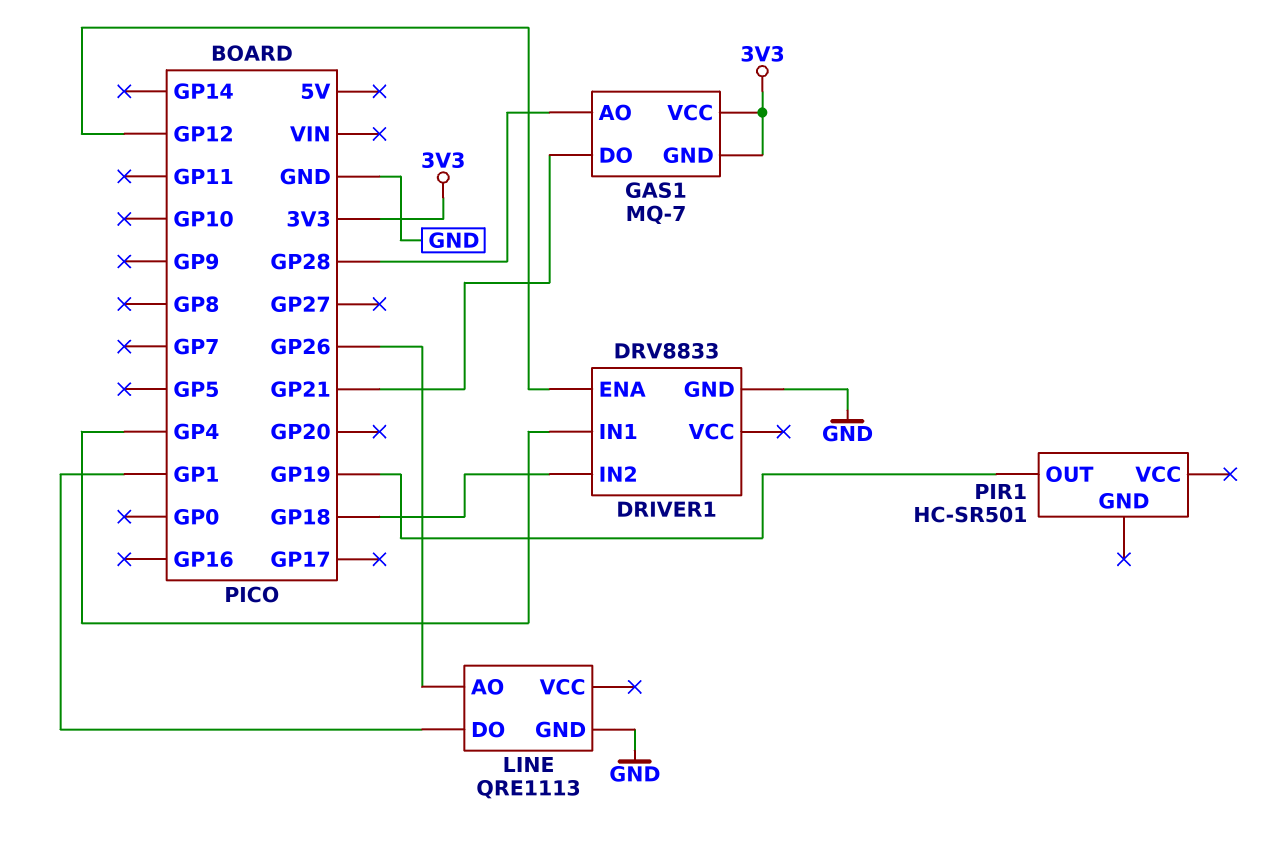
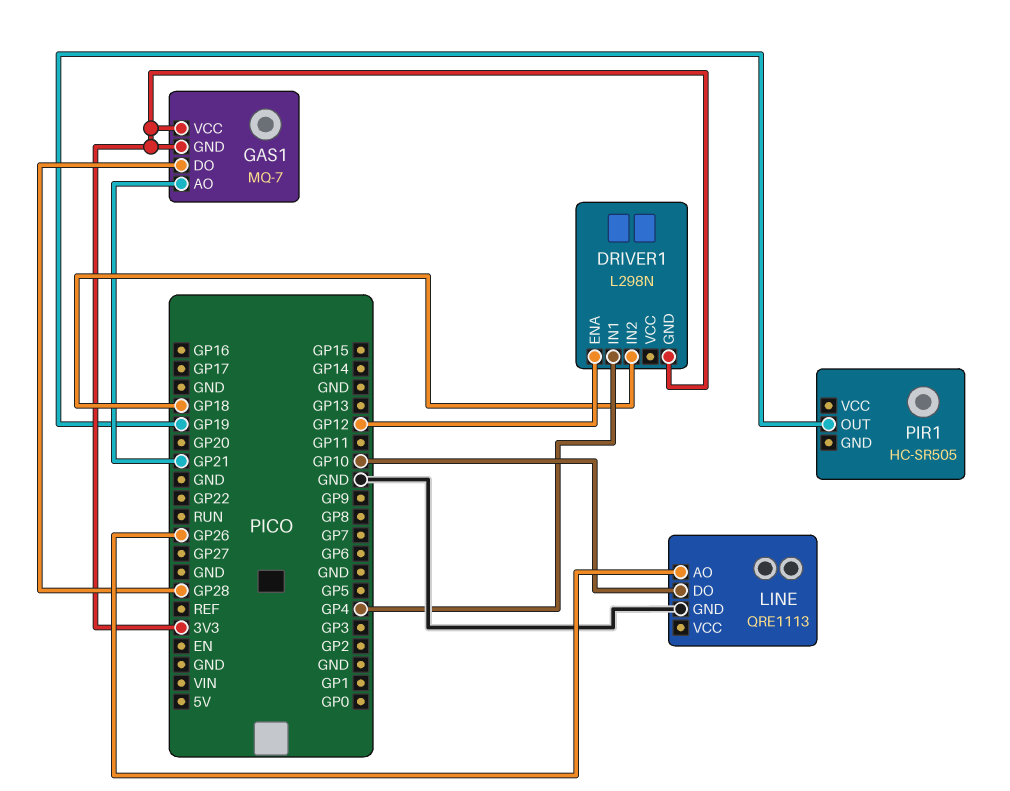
DRIVER1: DRV8833 -> L298N
DRIVER1 pin GND: GND -> 3V3
GAS1 pin AO: GP28 -> GP21
GAS1 pin DO: GP21 -> GP28
LINE pin DO: GP1 -> GP10
PIR1: HC-SR501 -> HC-SR505

